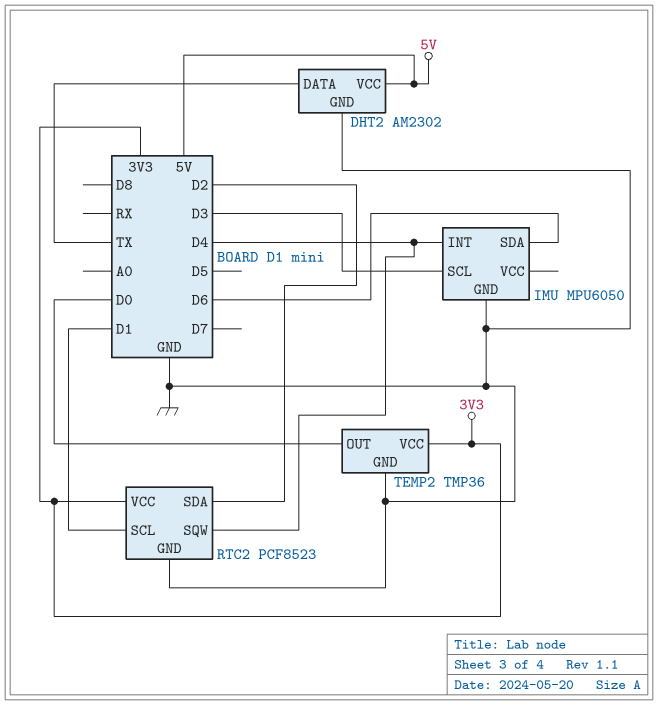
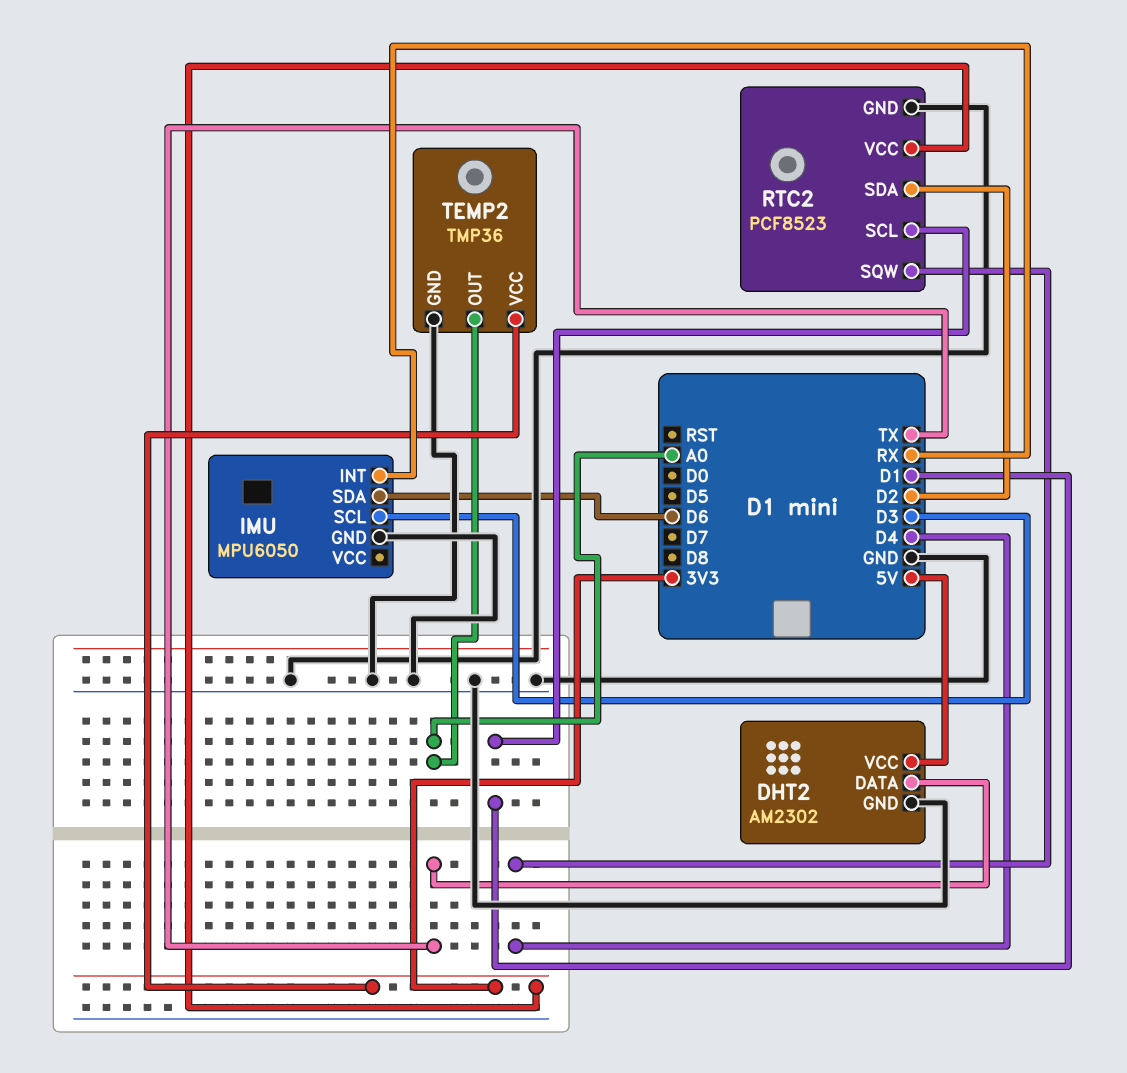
IMU pin INT: D4 -> RX
TEMP2 pin OUT: D0 -> A0

